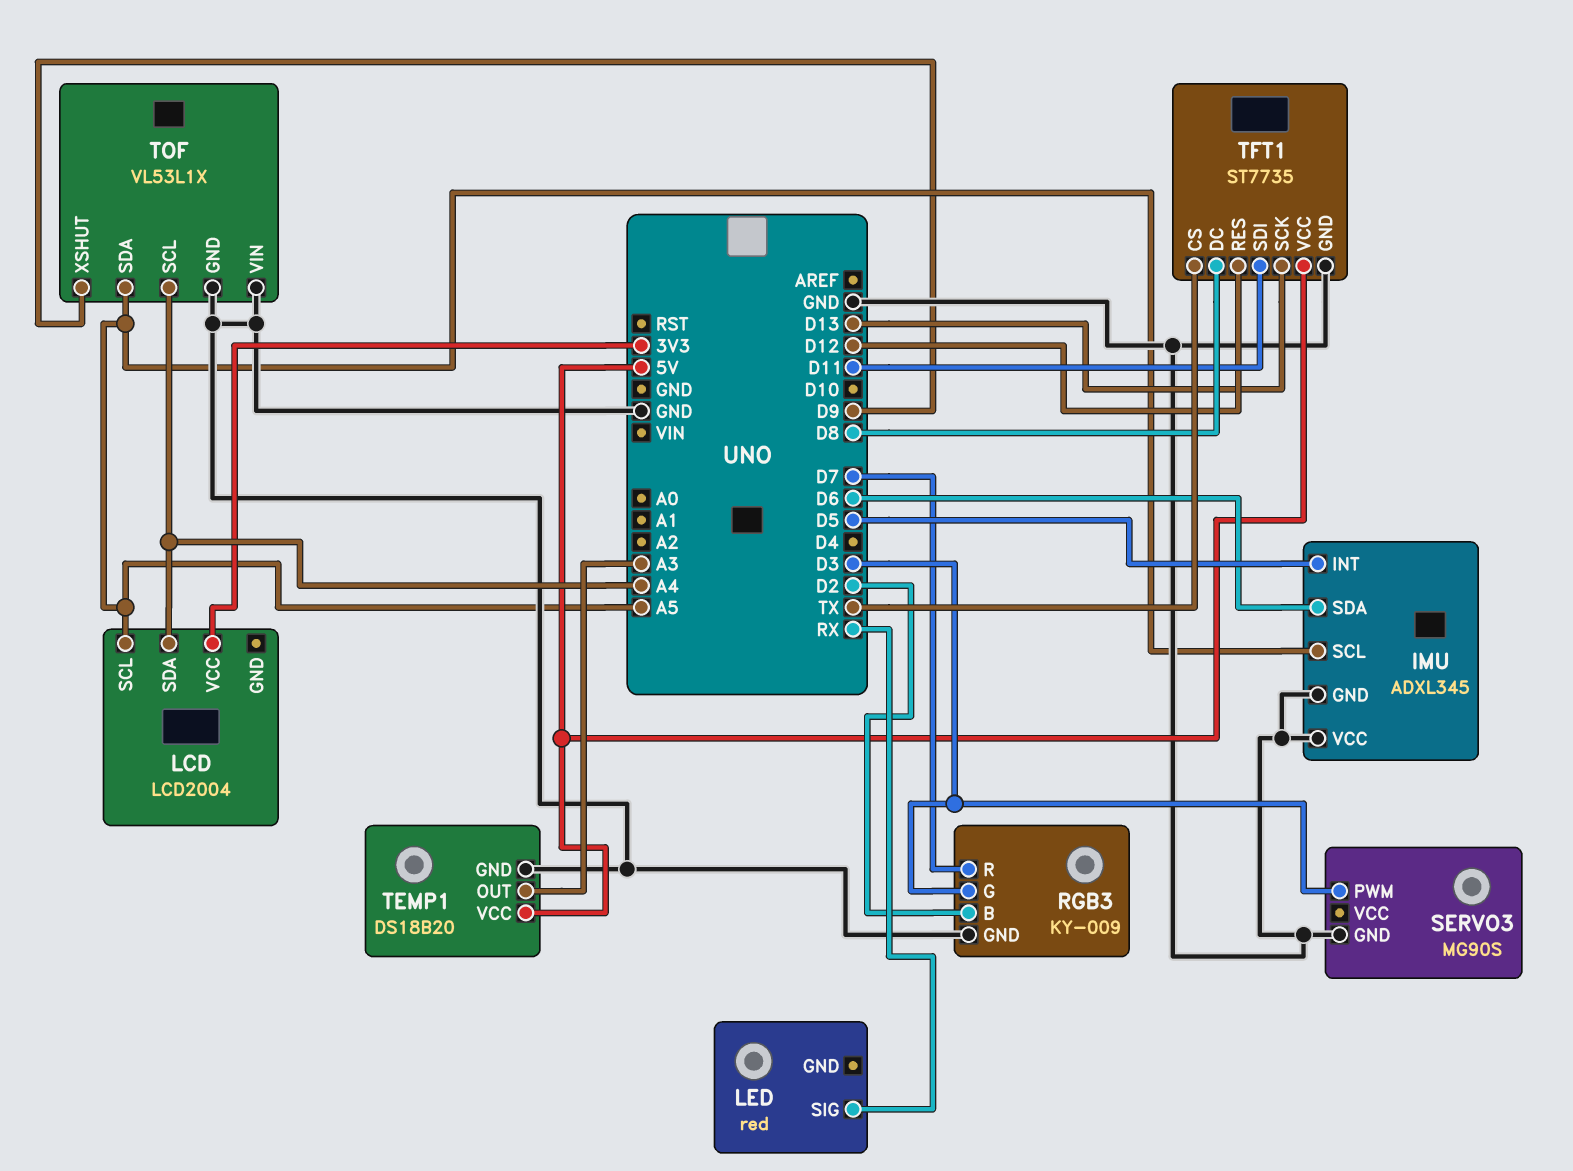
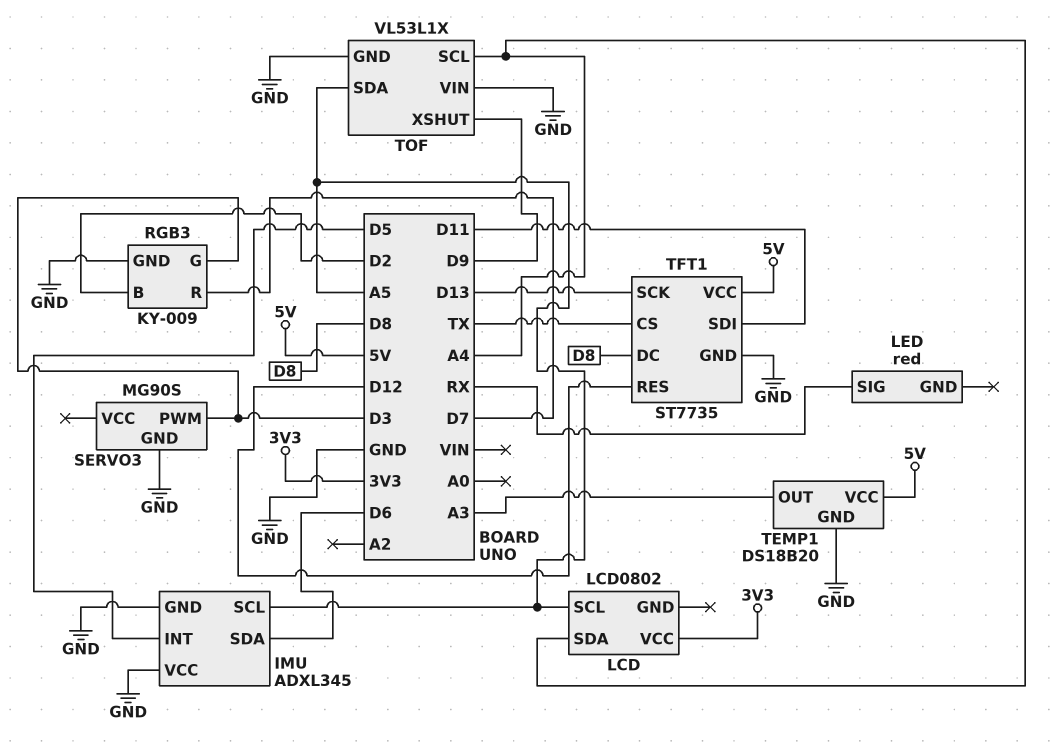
LCD: LCD2004 -> LCD0802

